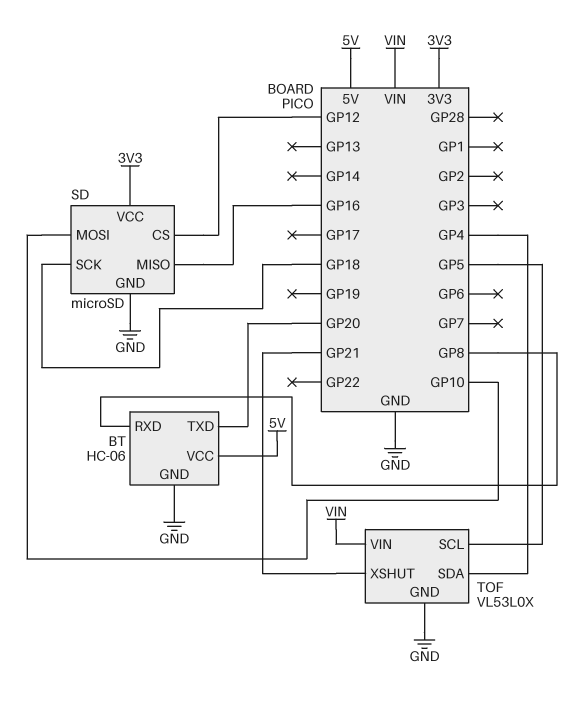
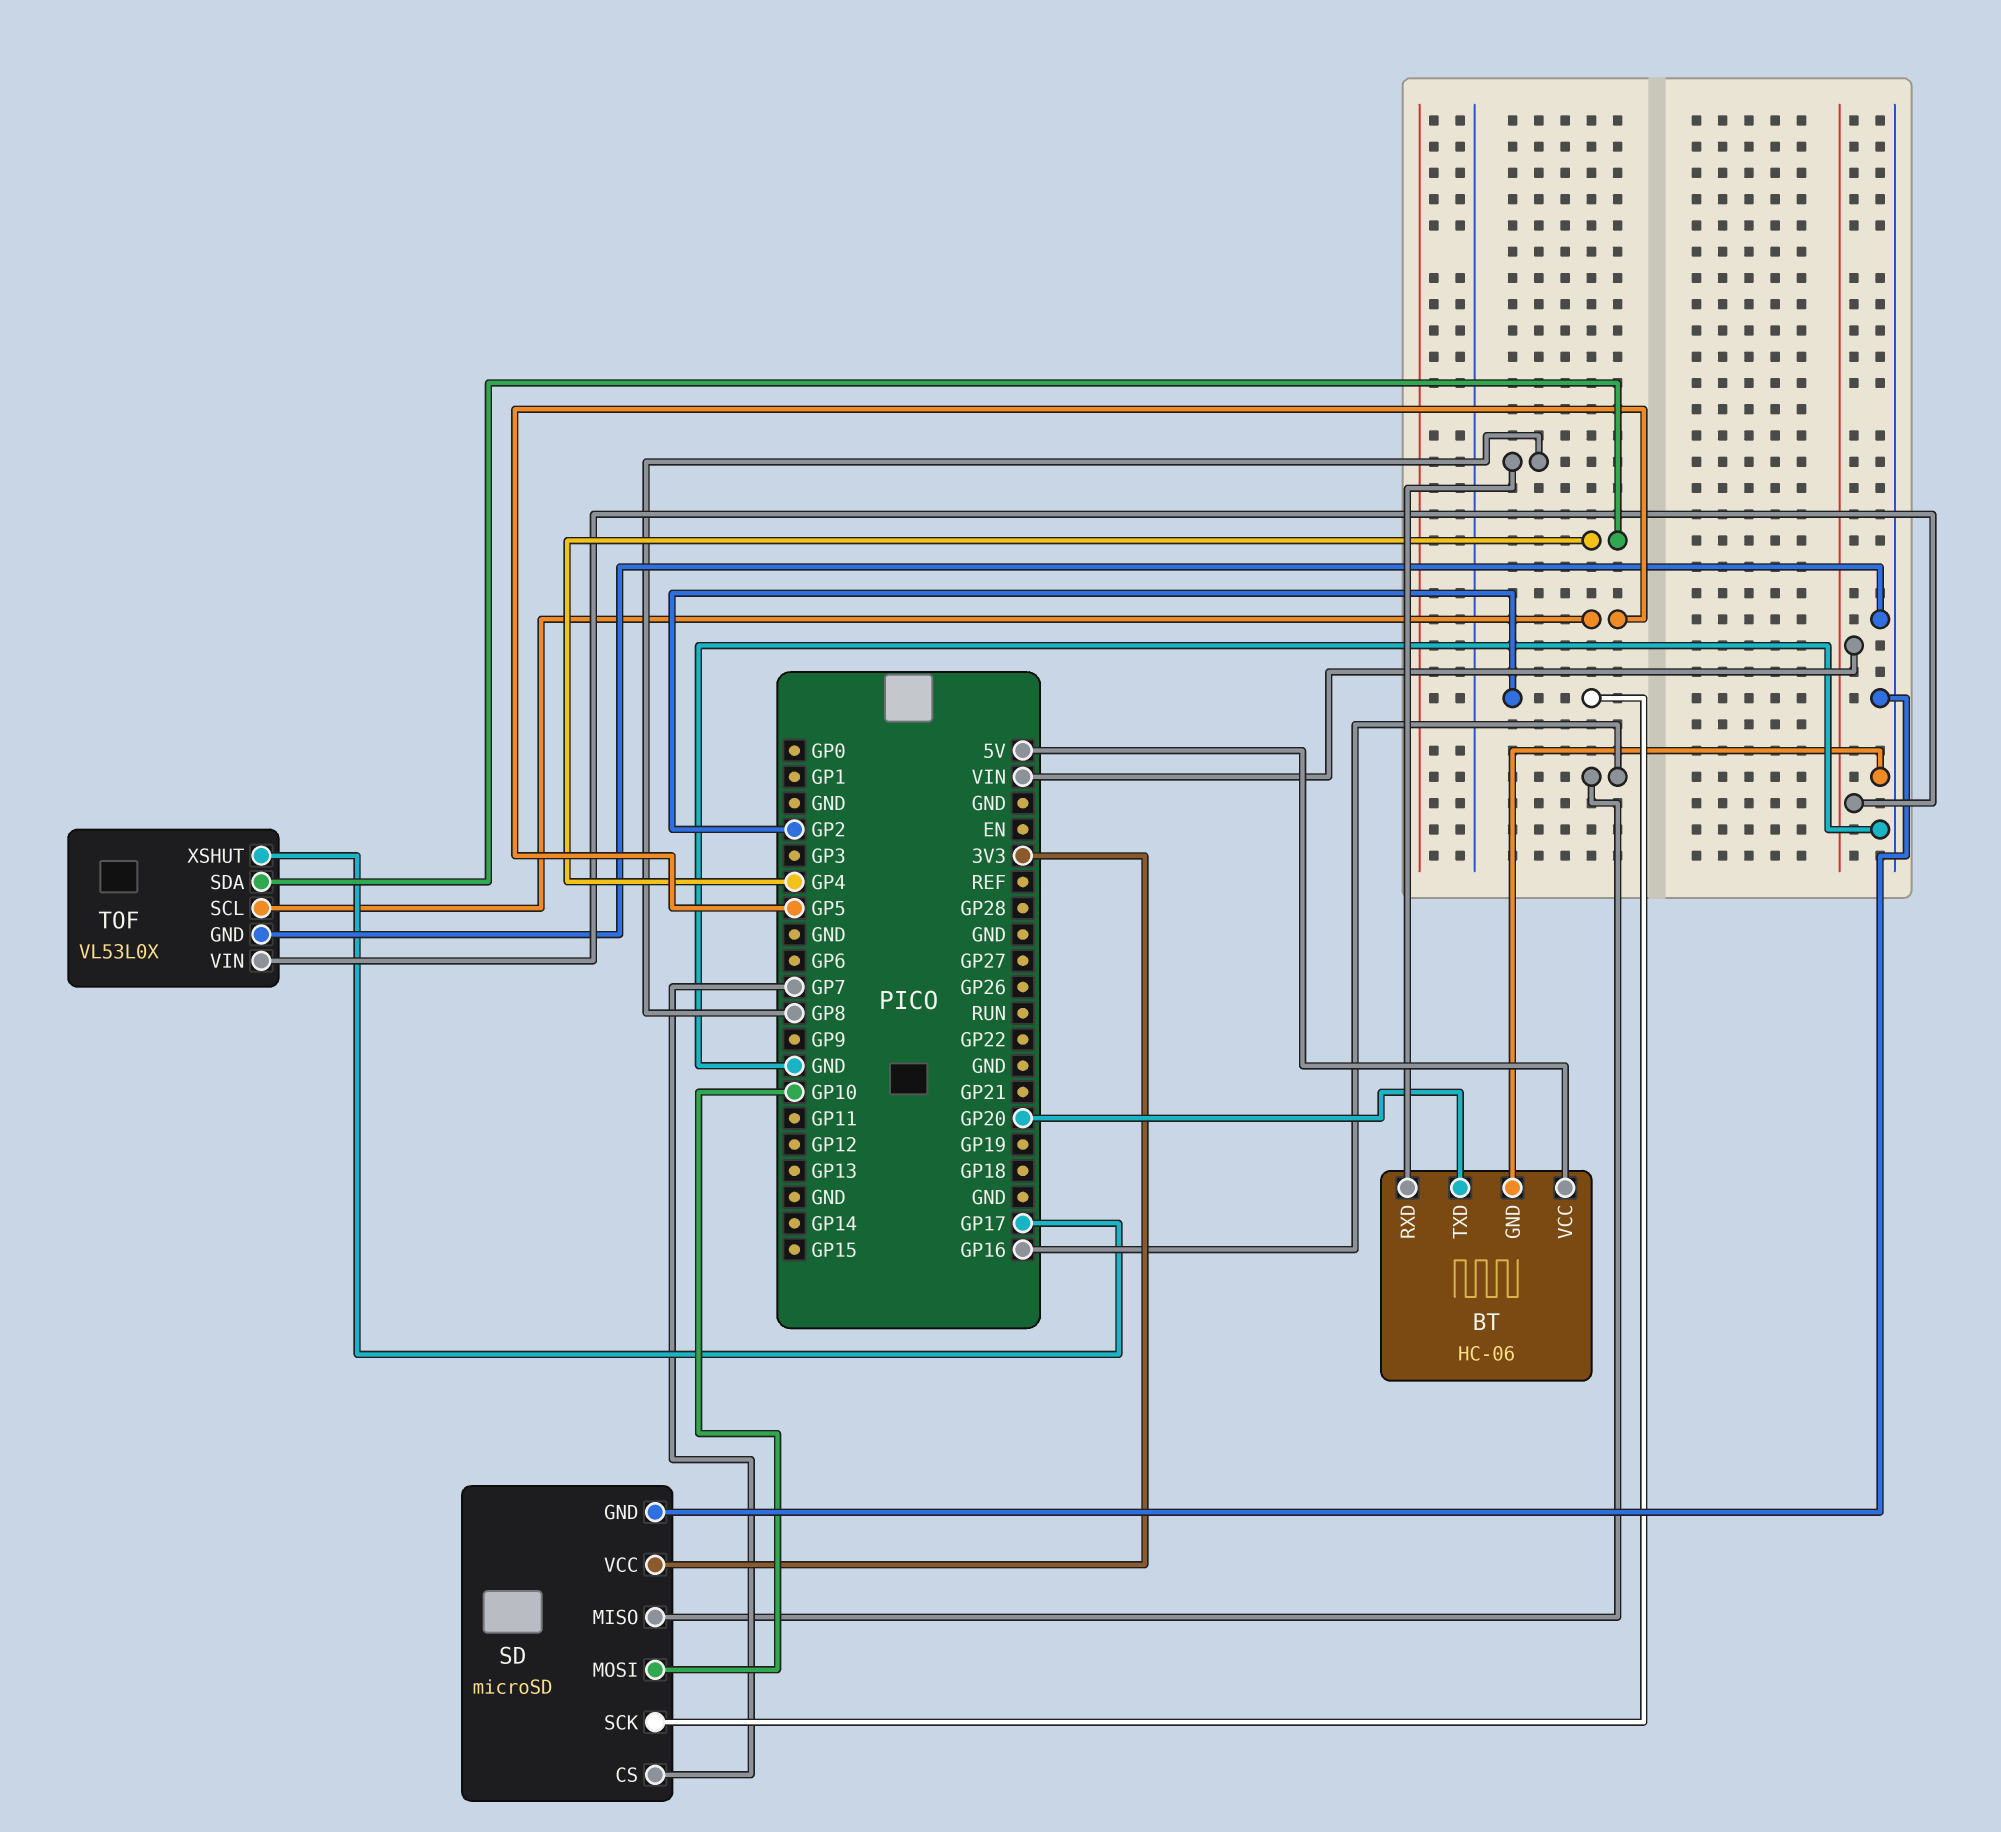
SD pin CS: GP12 -> GP7
SD pin SCK: GP18 -> GP2
TOF pin XSHUT: GP21 -> GP17

